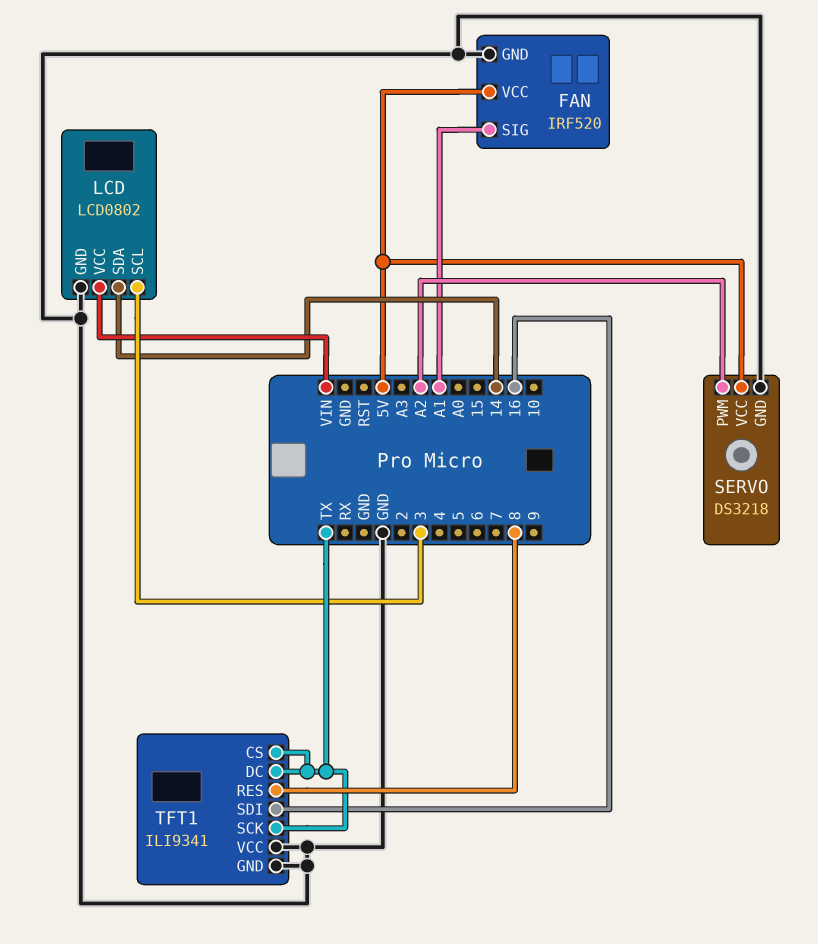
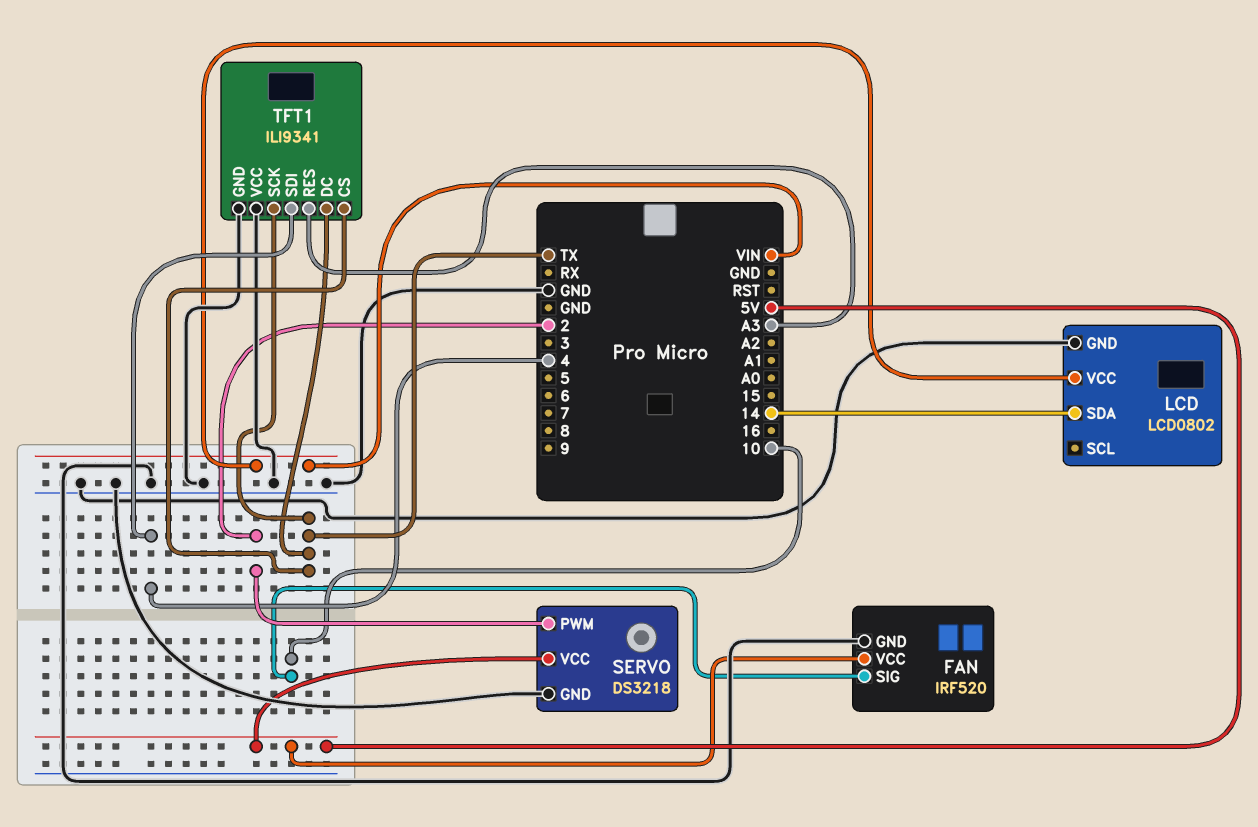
FAN pin SIG: A1 -> 10
LCD pin SCL: 3 -> none
SERVO pin PWM: A2 -> 2
TFT1 pin RES: 8 -> A3
TFT1 pin SDI: 16 -> 4

